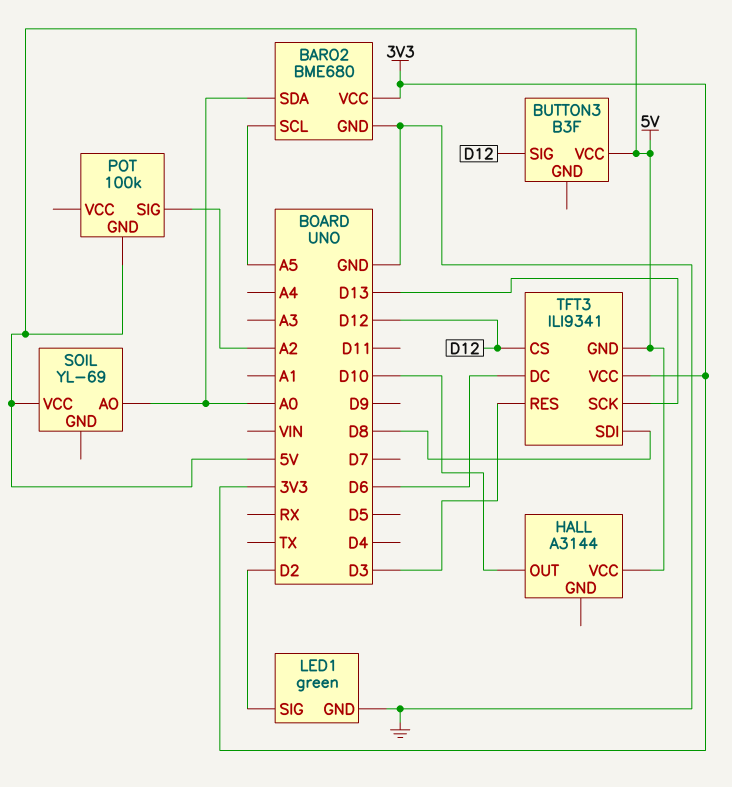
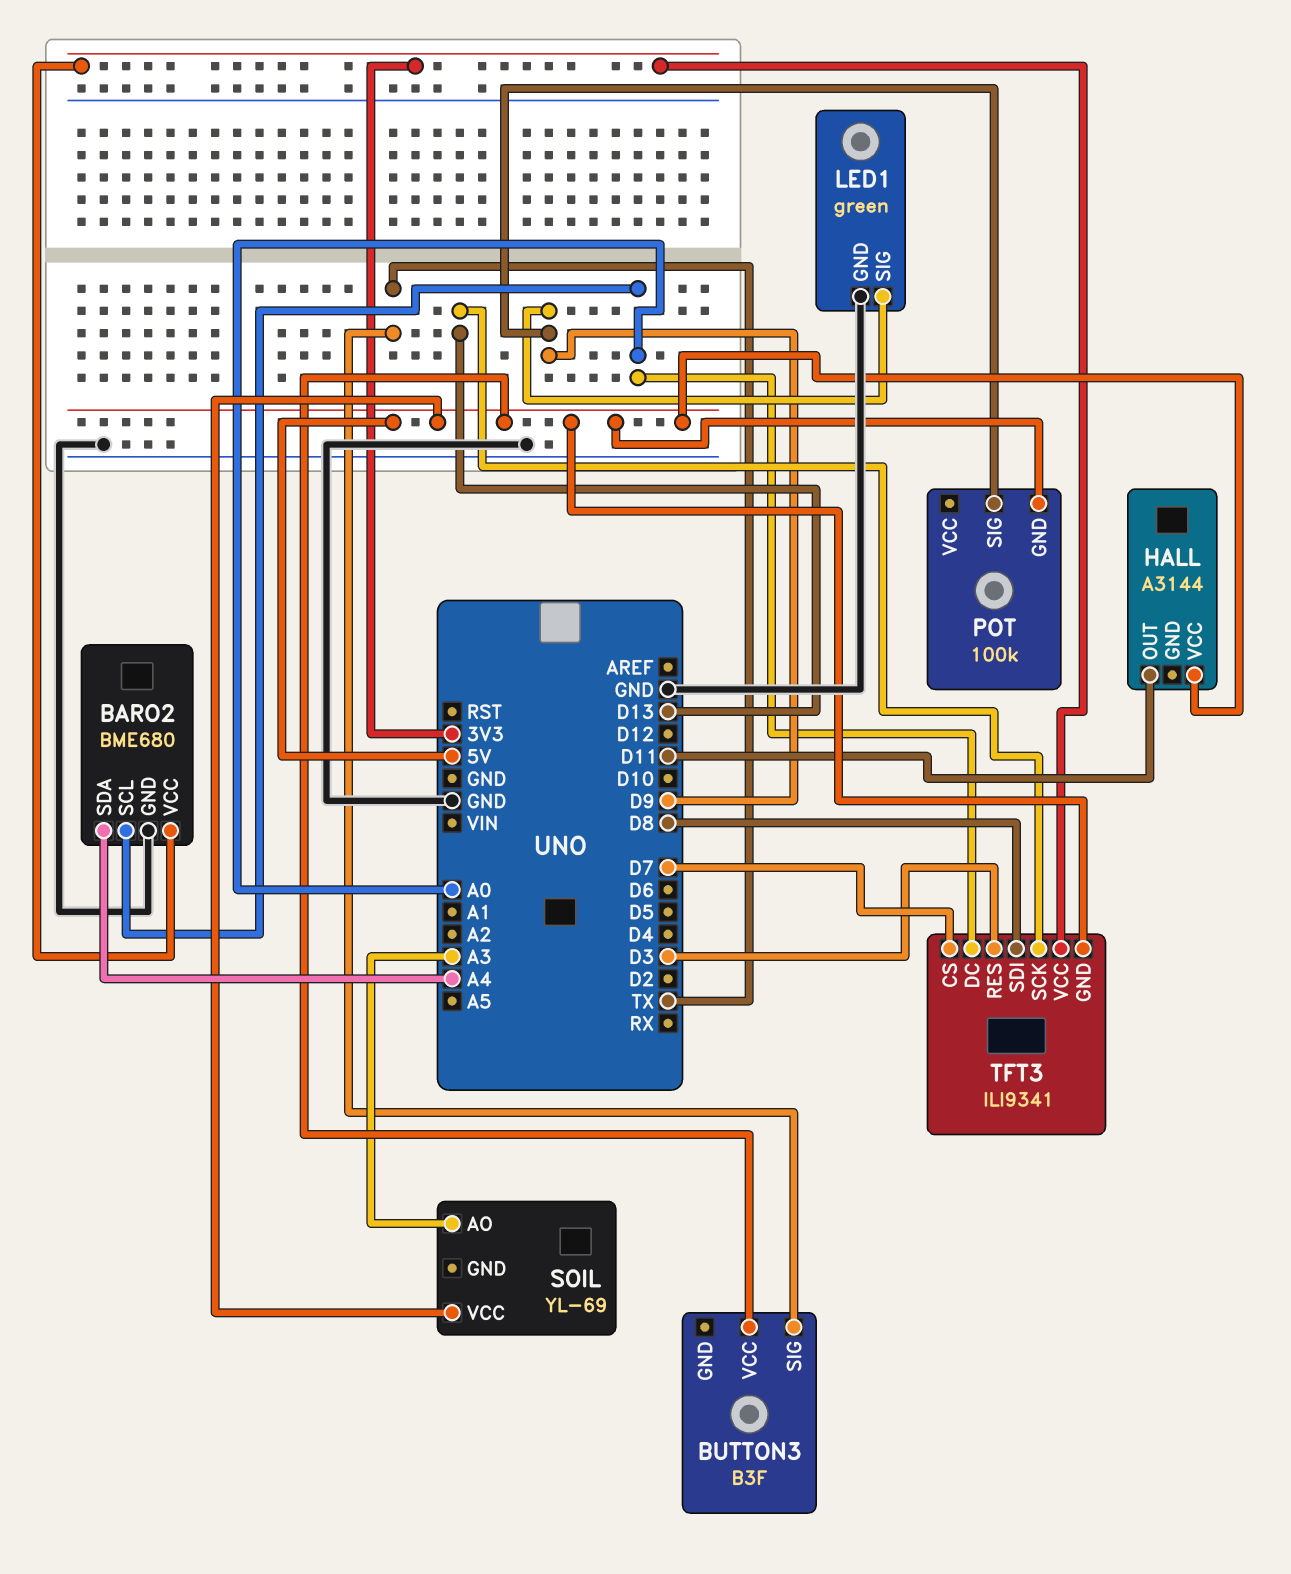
BARO2 pin SCL: A5 -> A0
BARO2 pin SDA: A0 -> A4
BUTTON3 pin SIG: D12 -> TX
HALL pin OUT: D10 -> D11
LED1 pin SIG: D2 -> D9
POT pin SIG: A2 -> D9
SOIL pin AO: A0 -> A3
TFT3 pin CS: D12 -> D7
TFT3 pin DC: D6 -> A0

